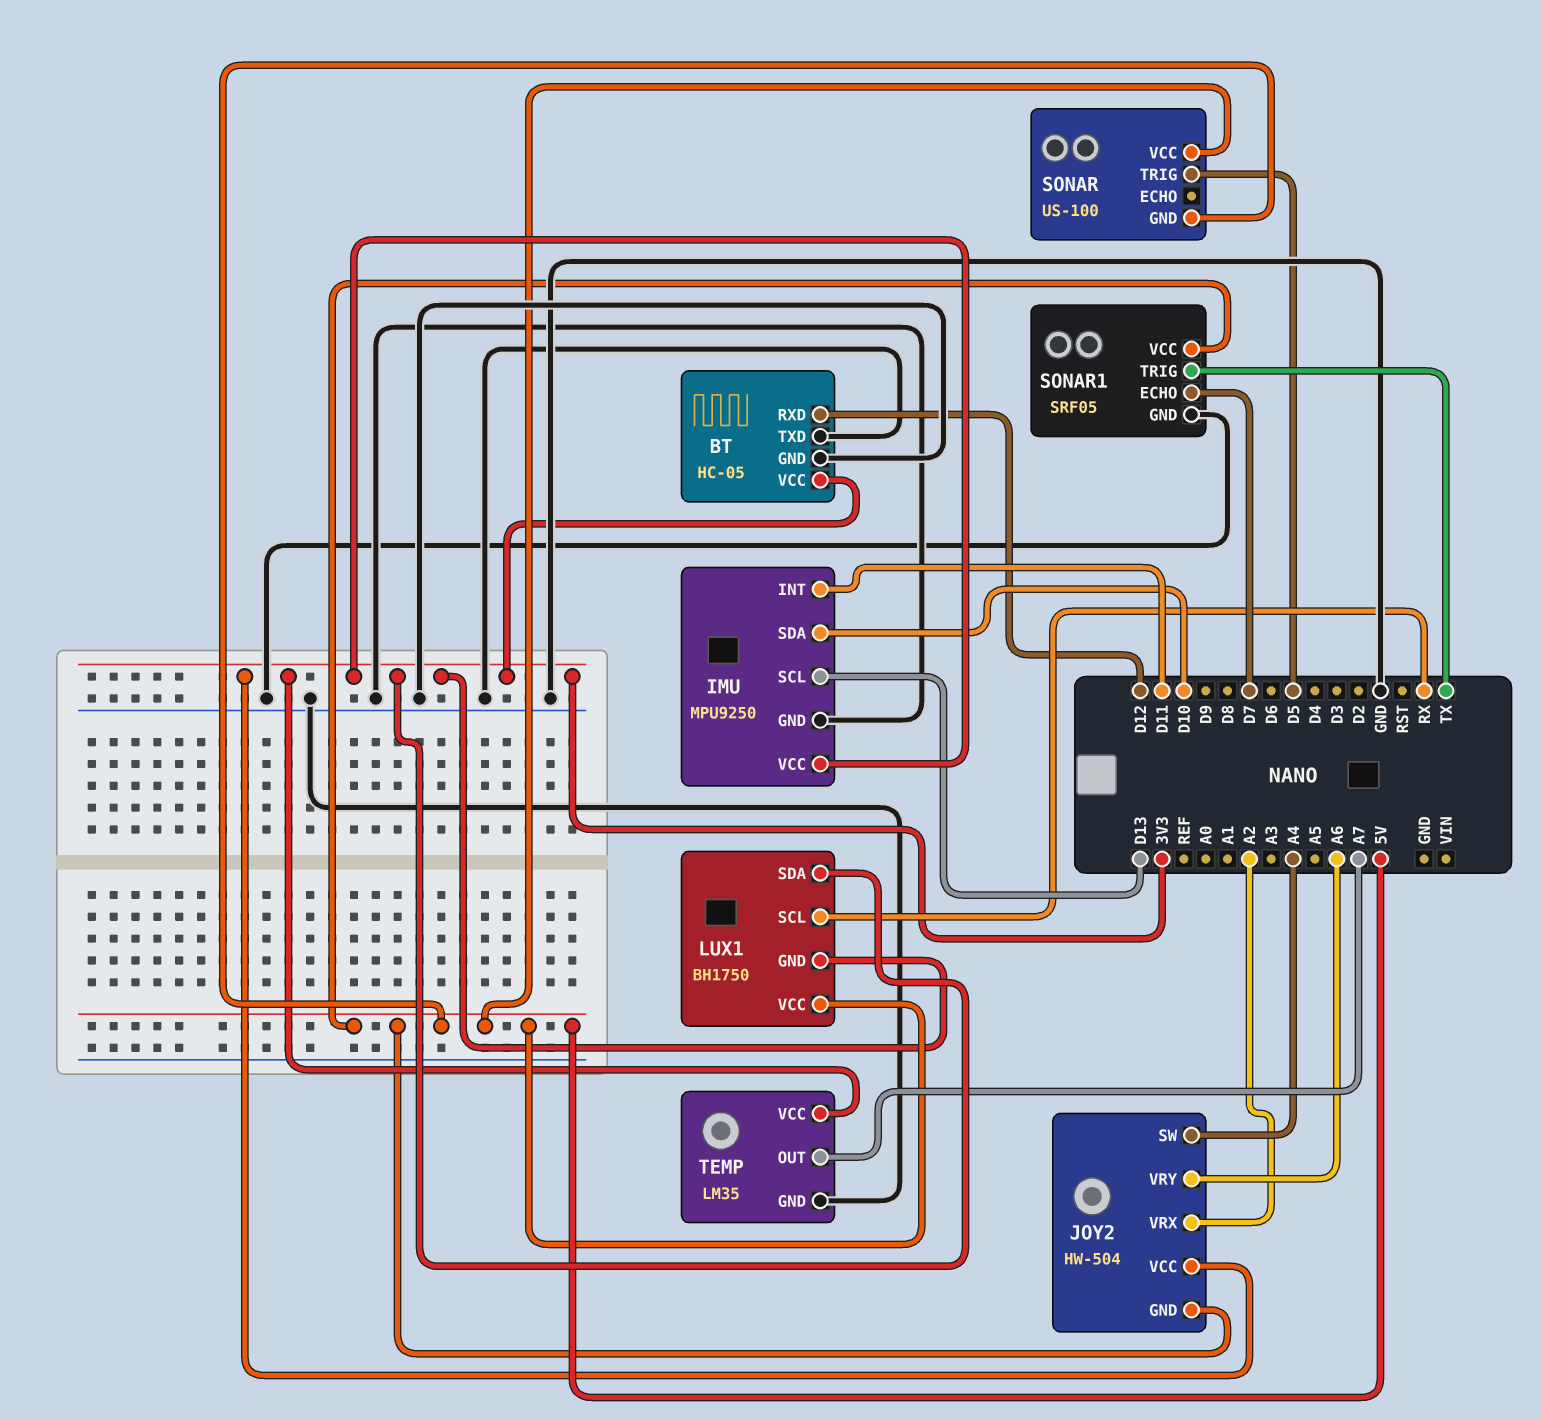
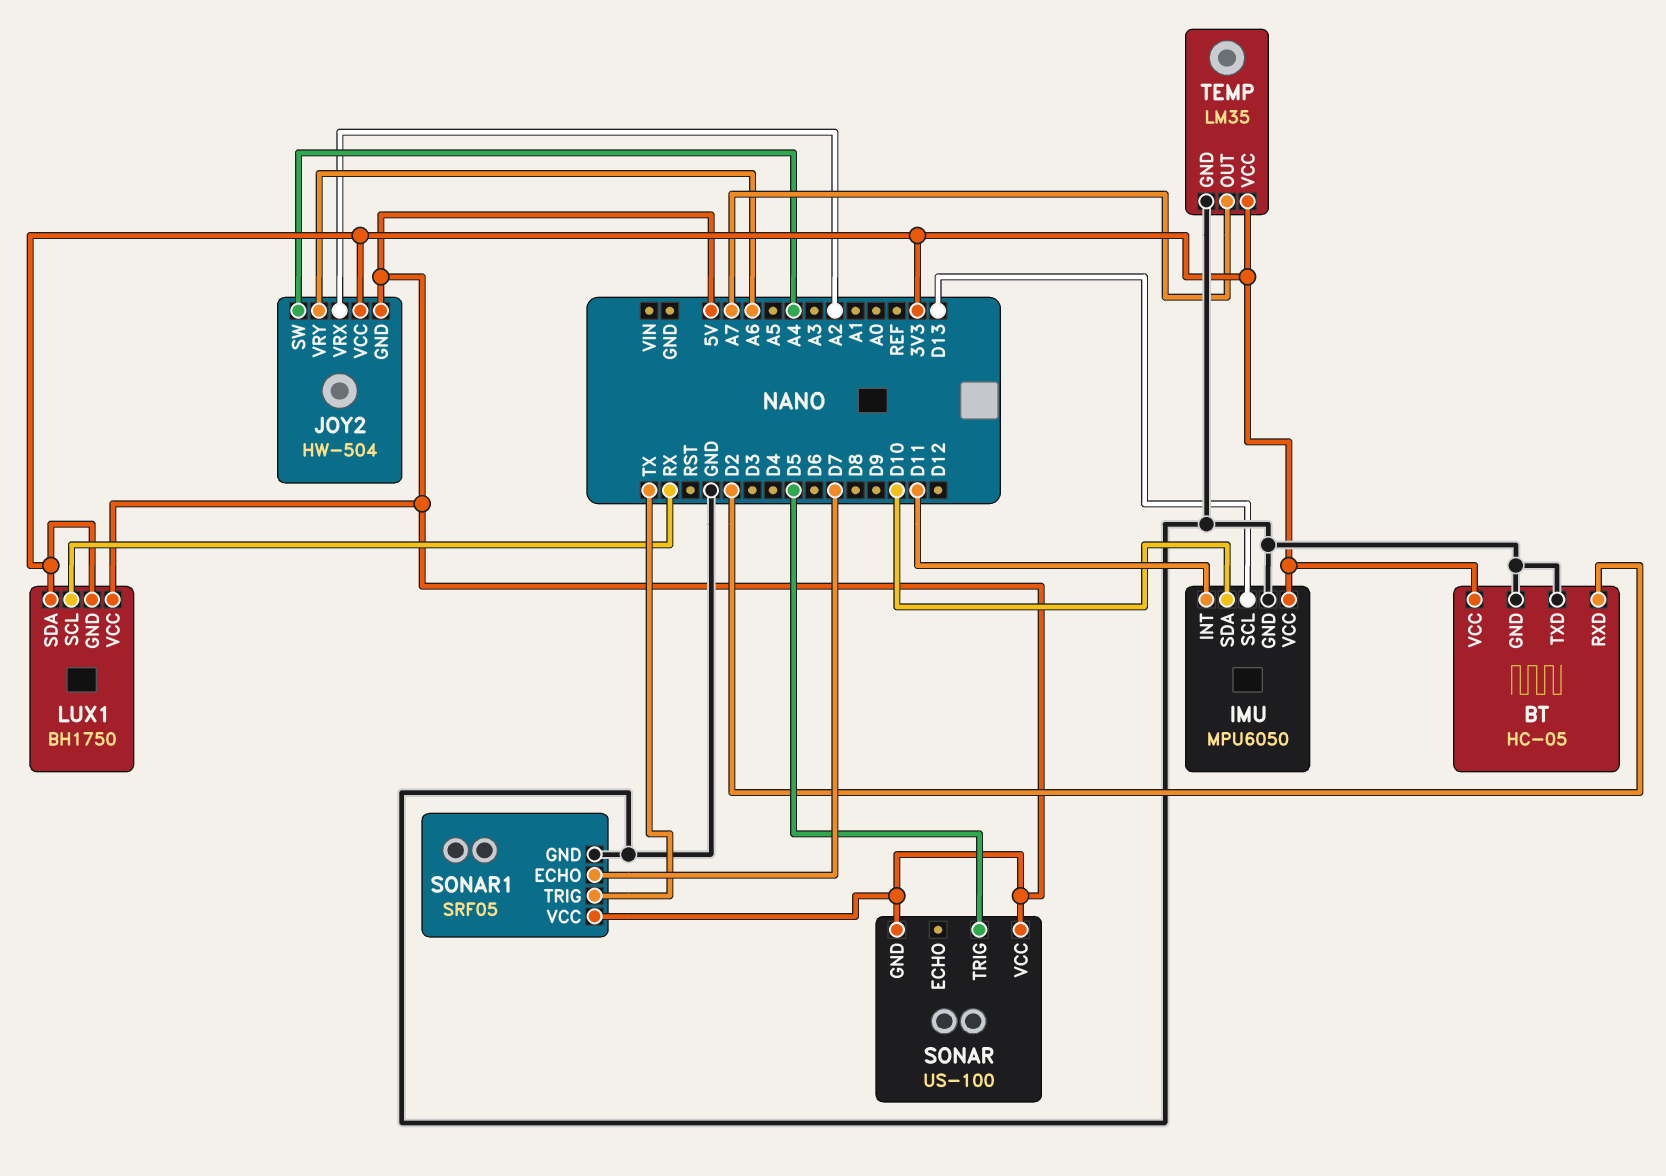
BT pin RXD: D12 -> D2
IMU: MPU9250 -> MPU6050

